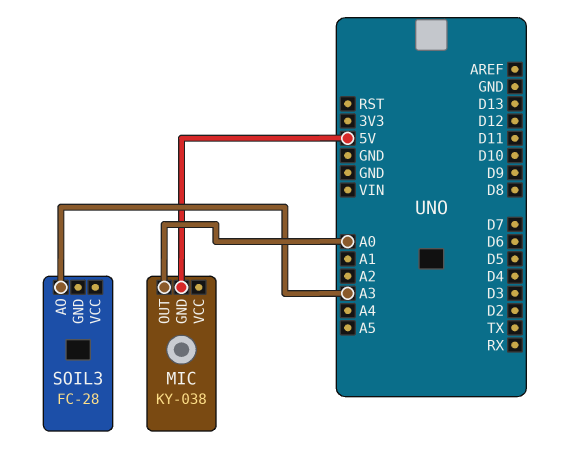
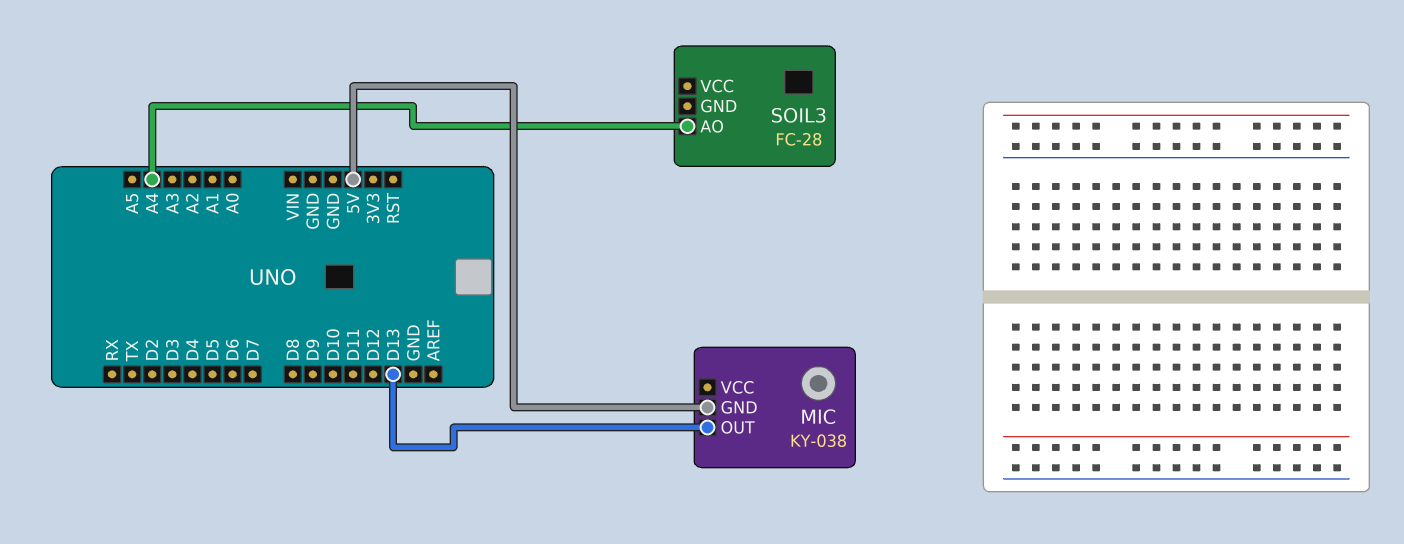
MIC pin OUT: A0 -> D13
SOIL3 pin AO: A3 -> A4

